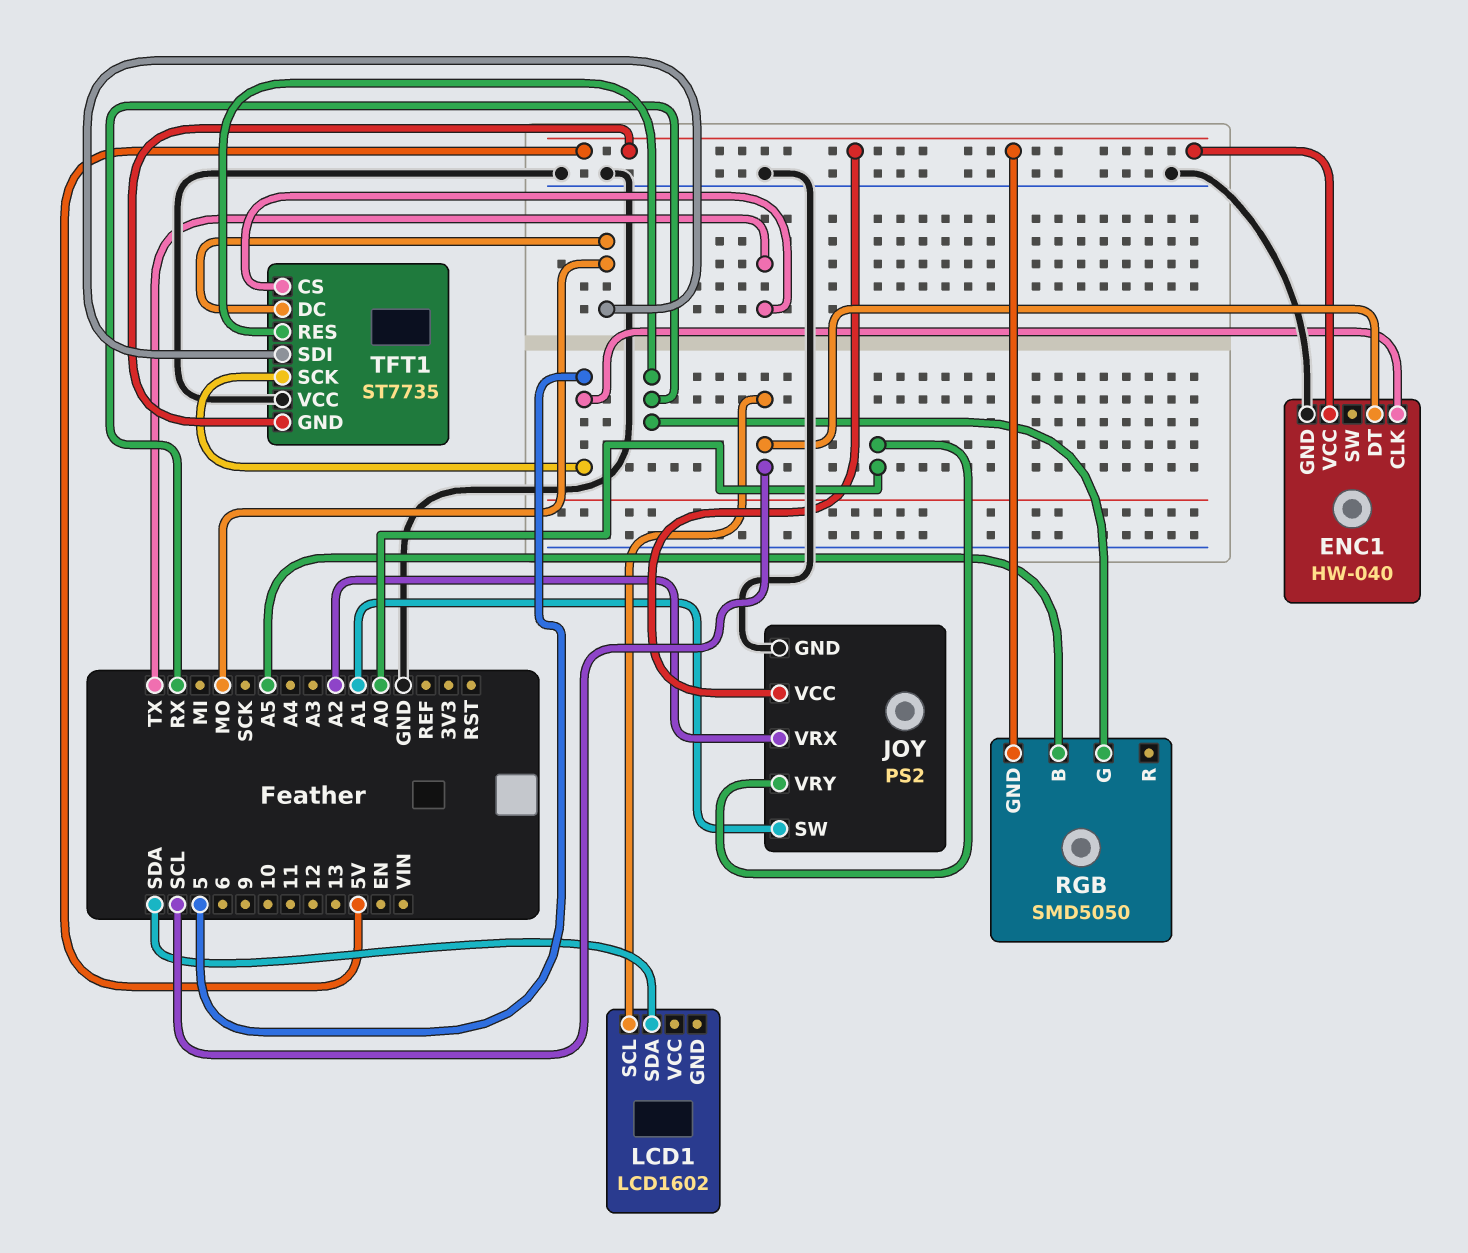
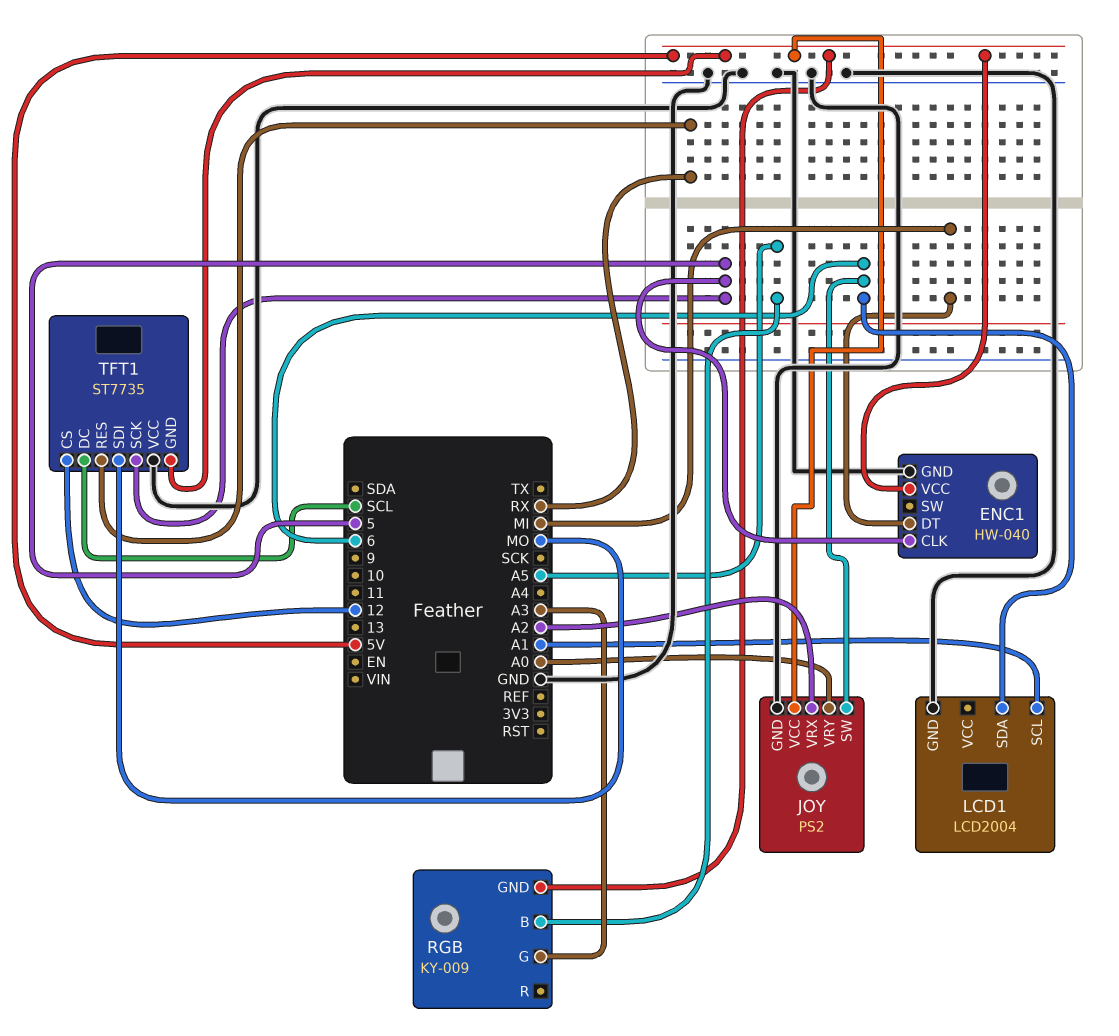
ENC1 pin DT: SCL -> MI
JOY pin SW: A1 -> 6
LCD1: LCD1602 -> LCD2004
LCD1 pin GND: none -> GND
LCD1 pin SCL: SCL -> A1
LCD1 pin SDA: SDA -> 6
RGB: SMD5050 -> KY-009
RGB pin G: RX -> A3
TFT1 pin CS: TX -> 12
TFT1 pin DC: MO -> SCL

